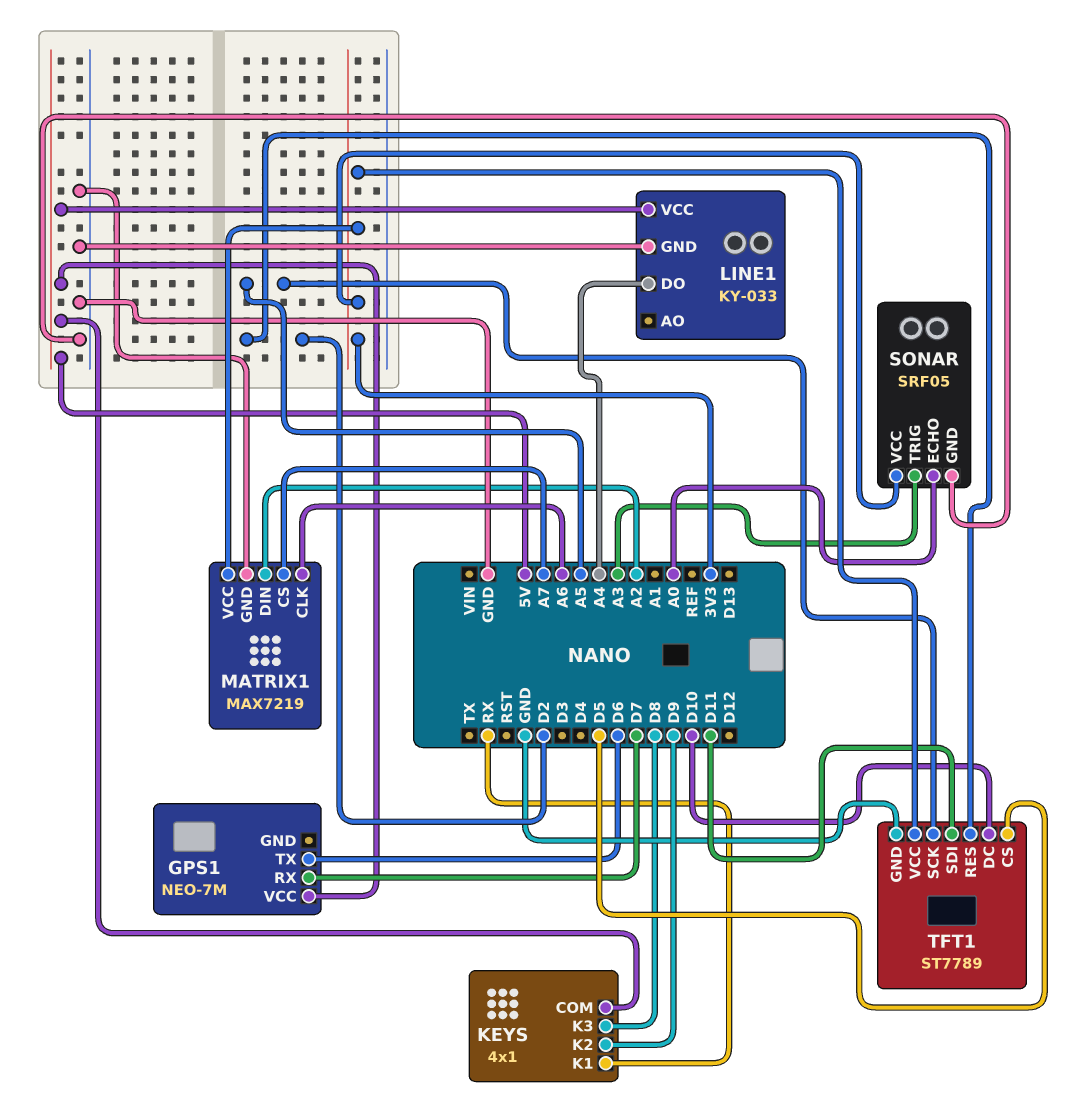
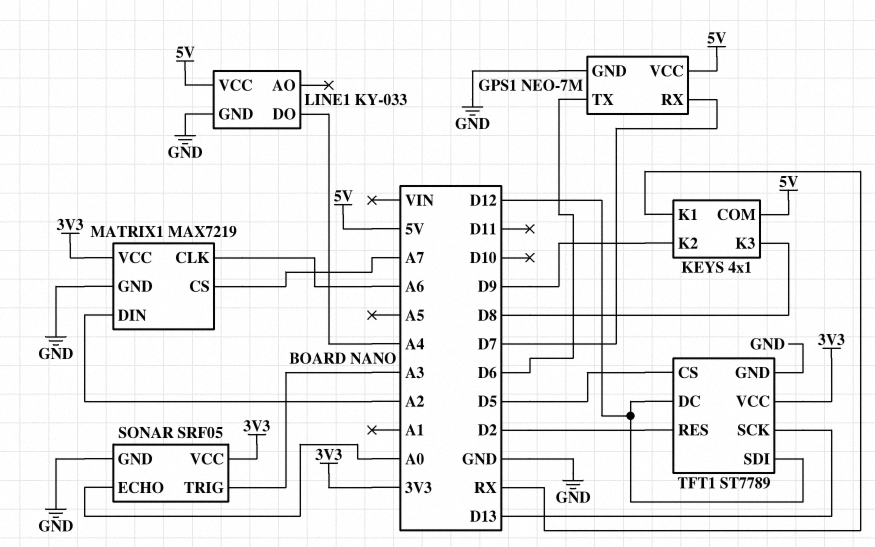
GPS1 pin GND: none -> GND
TFT1 pin DC: D10 -> D12
TFT1 pin SCK: A5 -> D13
TFT1 pin SDI: D11 -> D12

